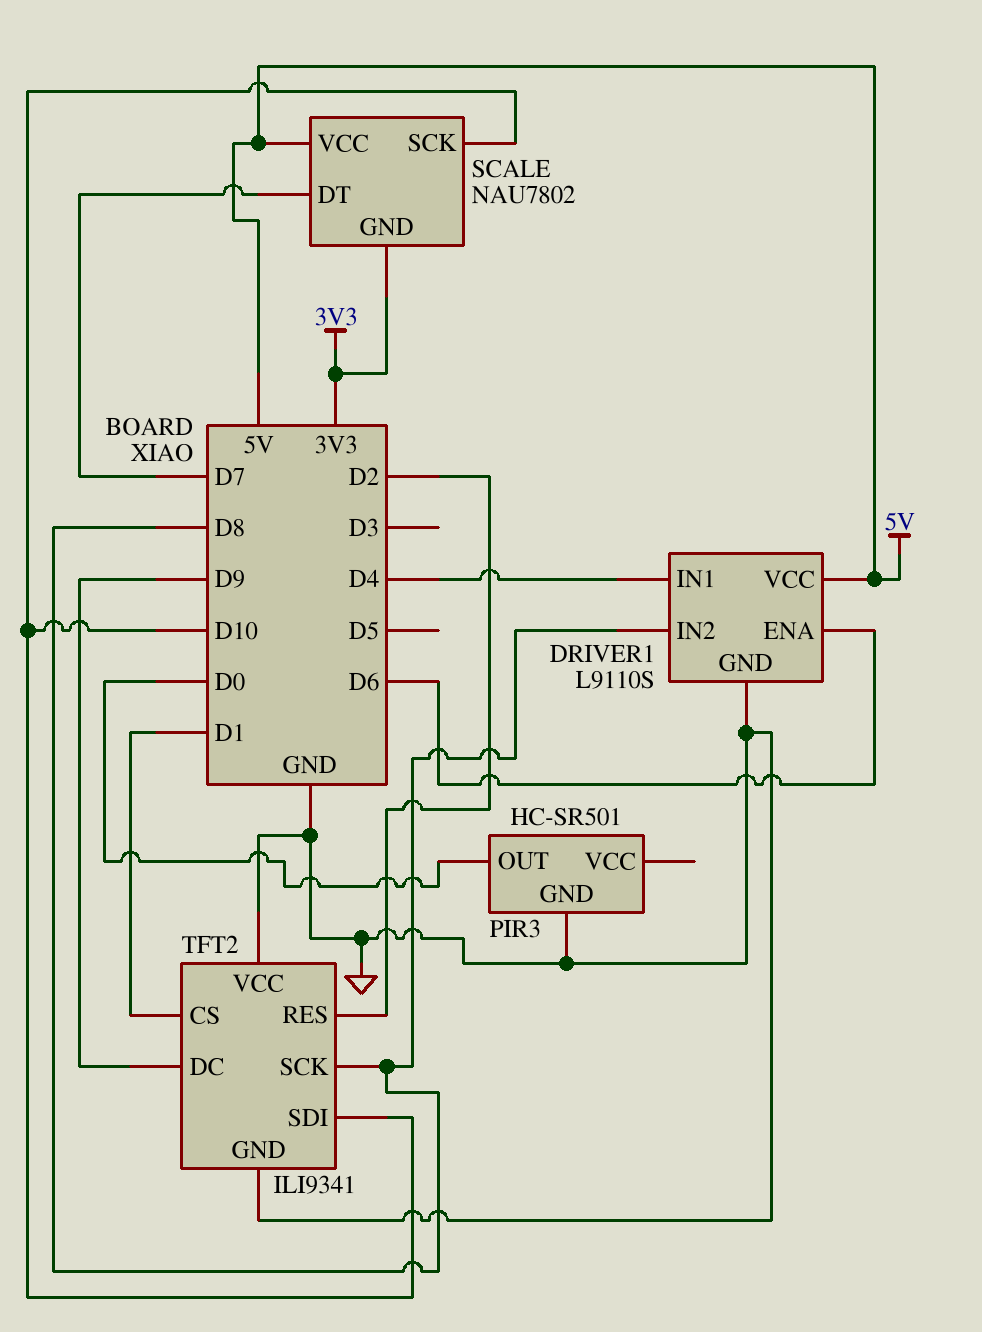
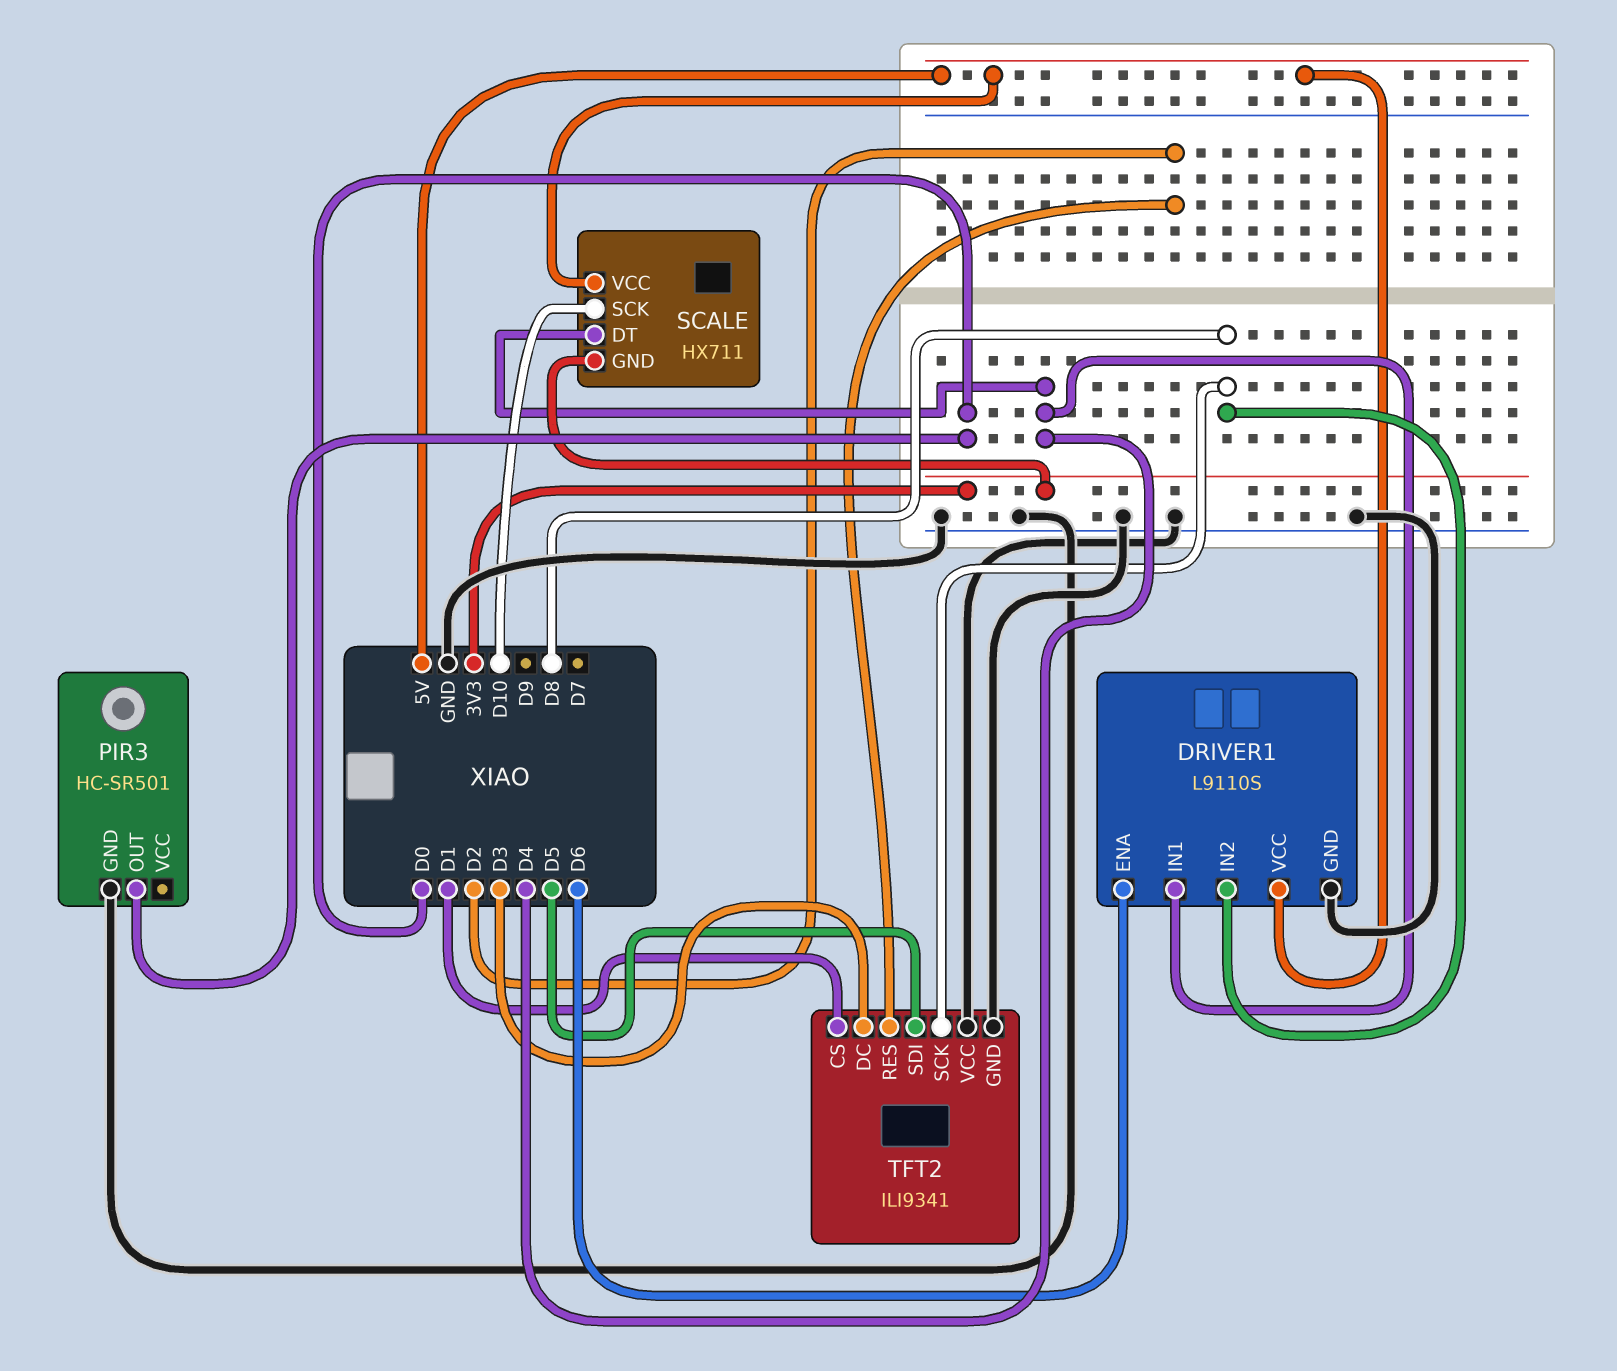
SCALE: NAU7802 -> HX711
SCALE pin DT: D7 -> D4
TFT2 pin DC: D9 -> D3
TFT2 pin SDI: D10 -> D5

